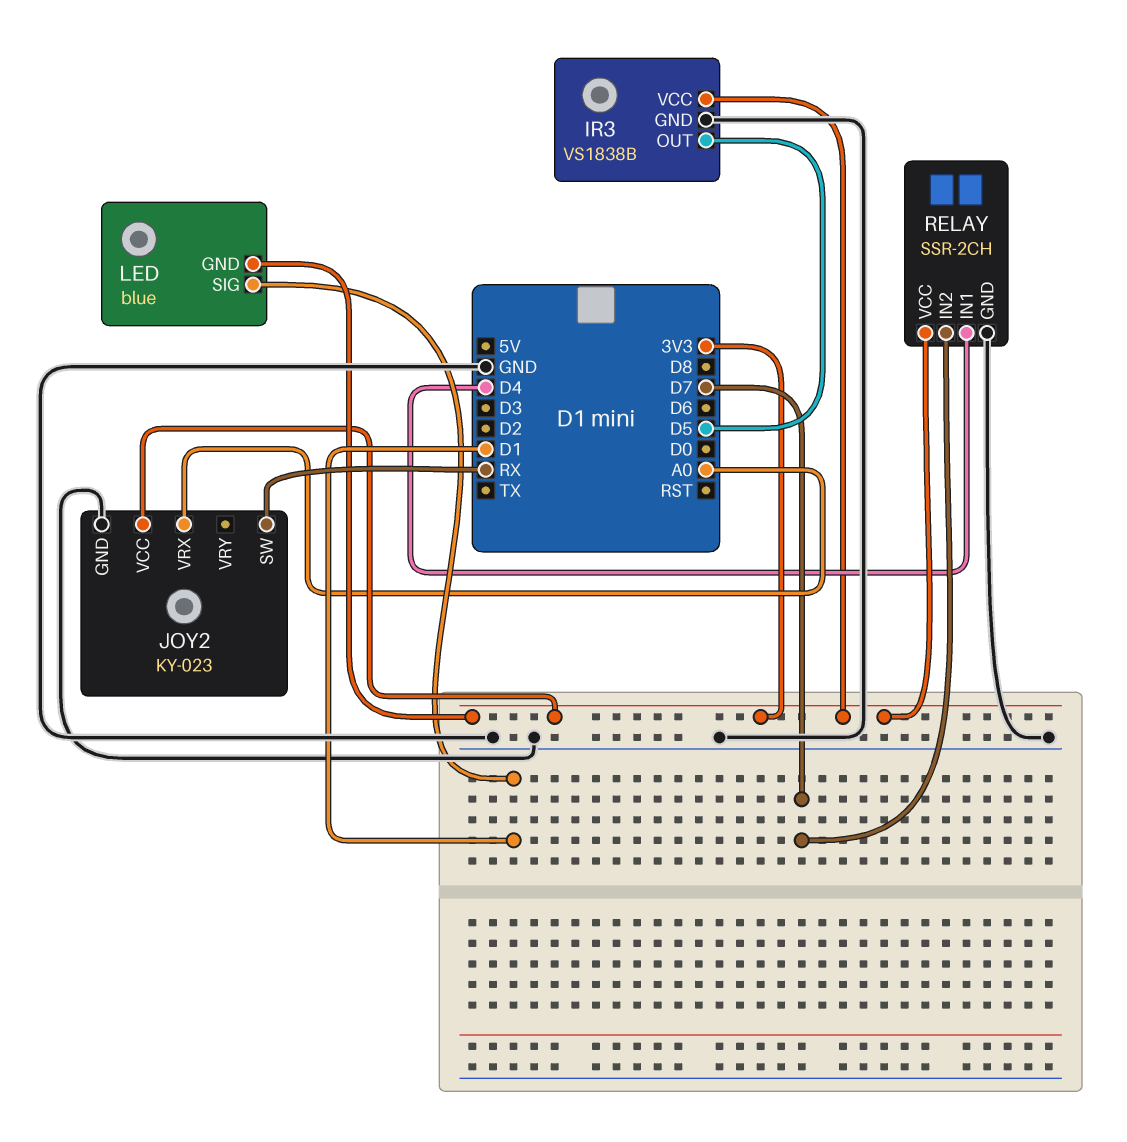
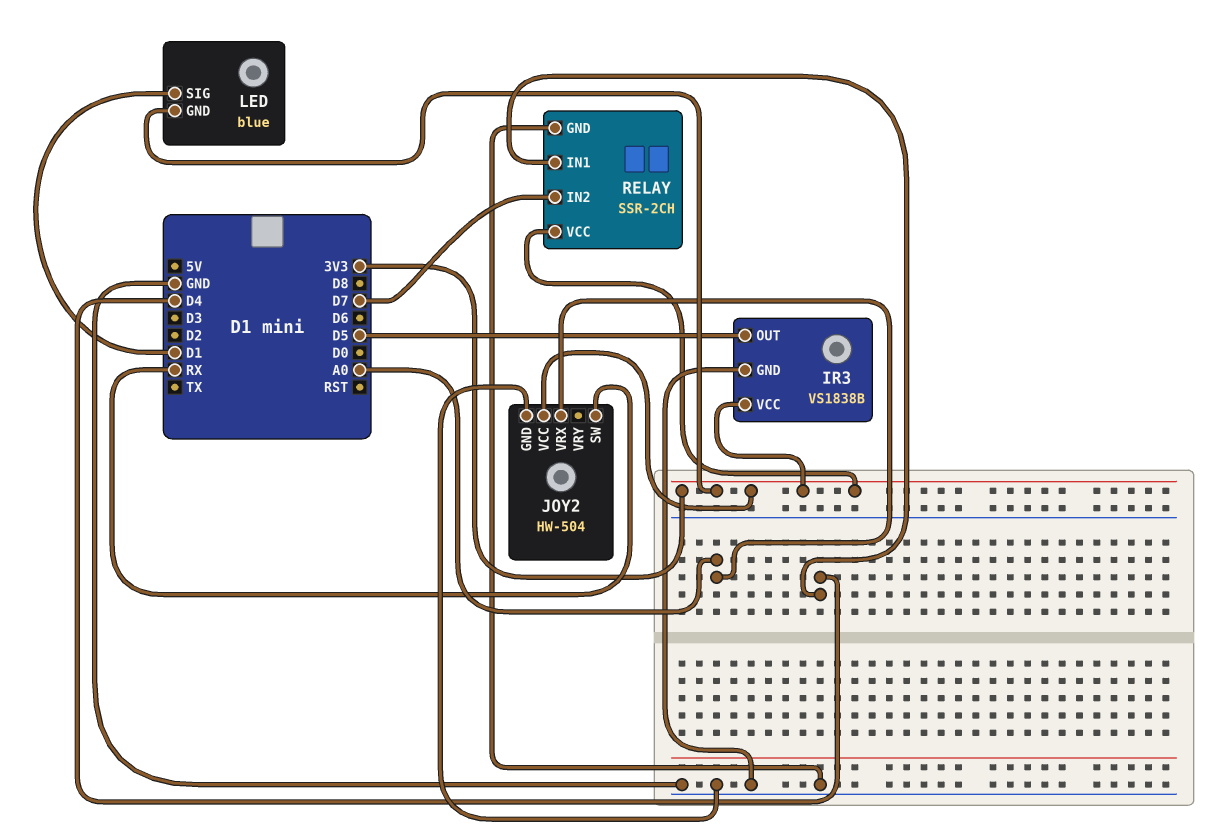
JOY2: KY-023 -> HW-504

